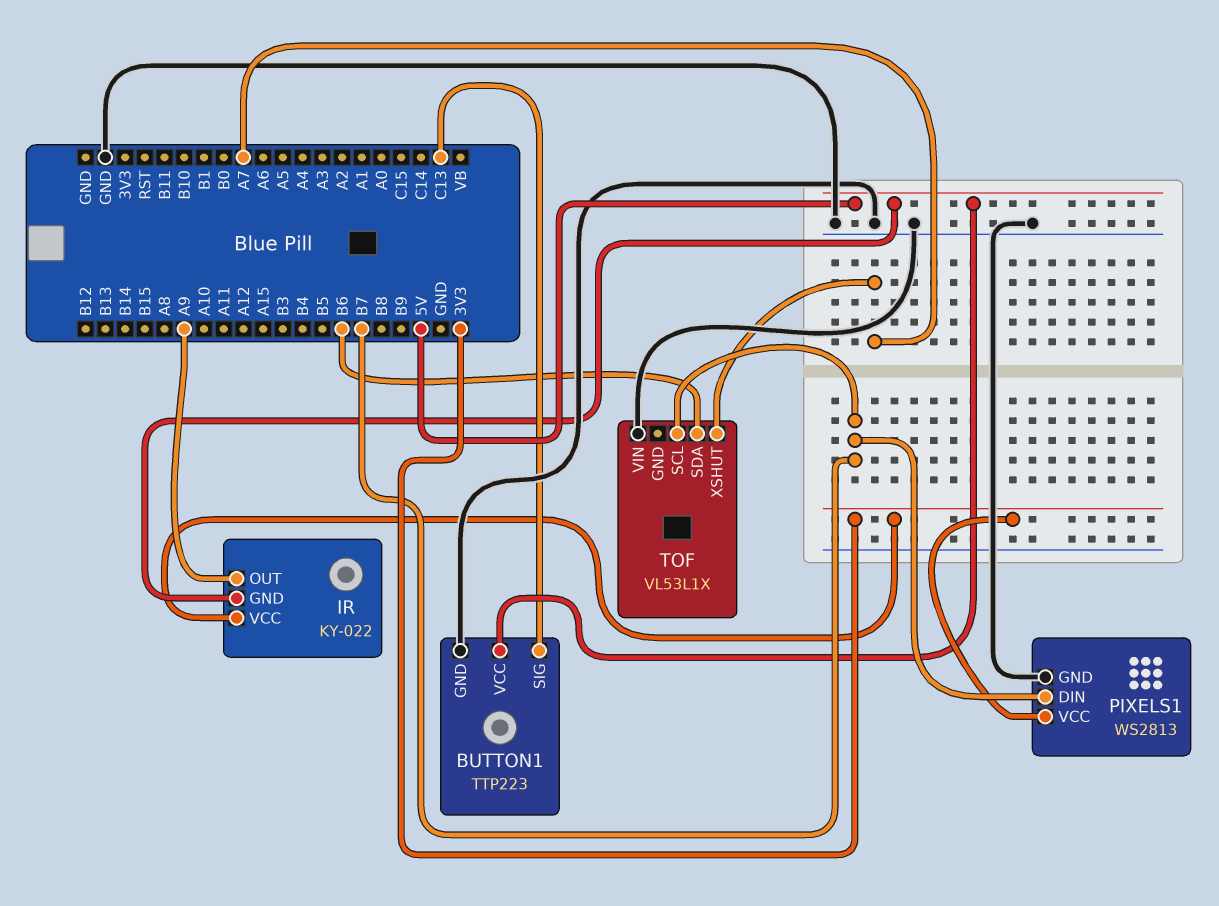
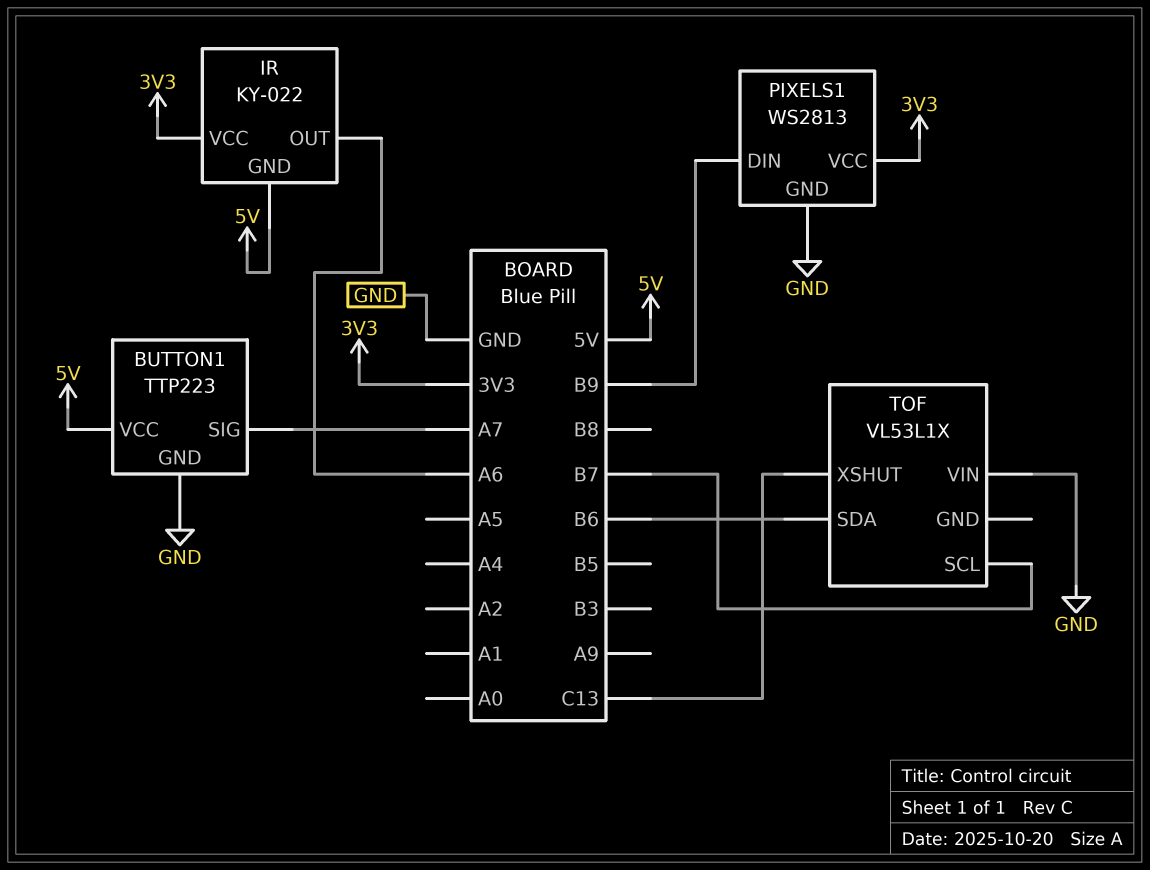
BUTTON1 pin SIG: C13 -> A7
IR pin OUT: A9 -> A6
PIXELS1 pin DIN: B7 -> B9
TOF pin XSHUT: A7 -> C13

